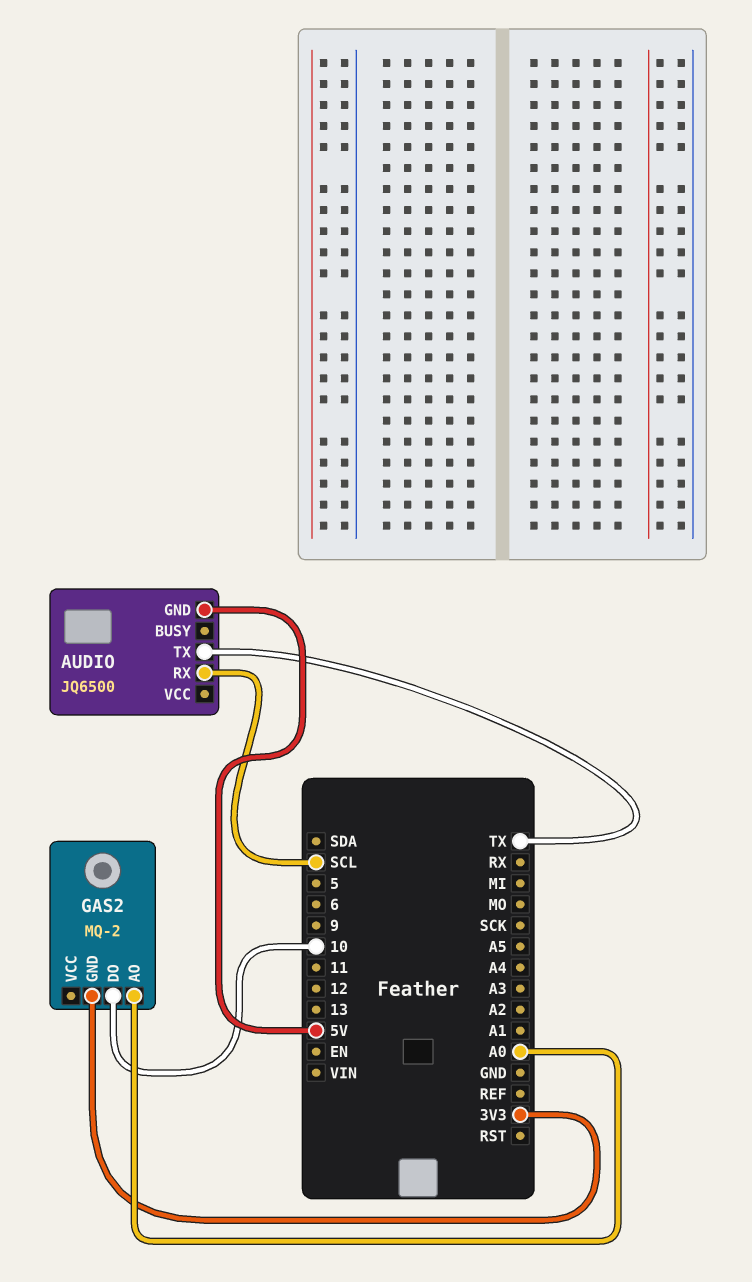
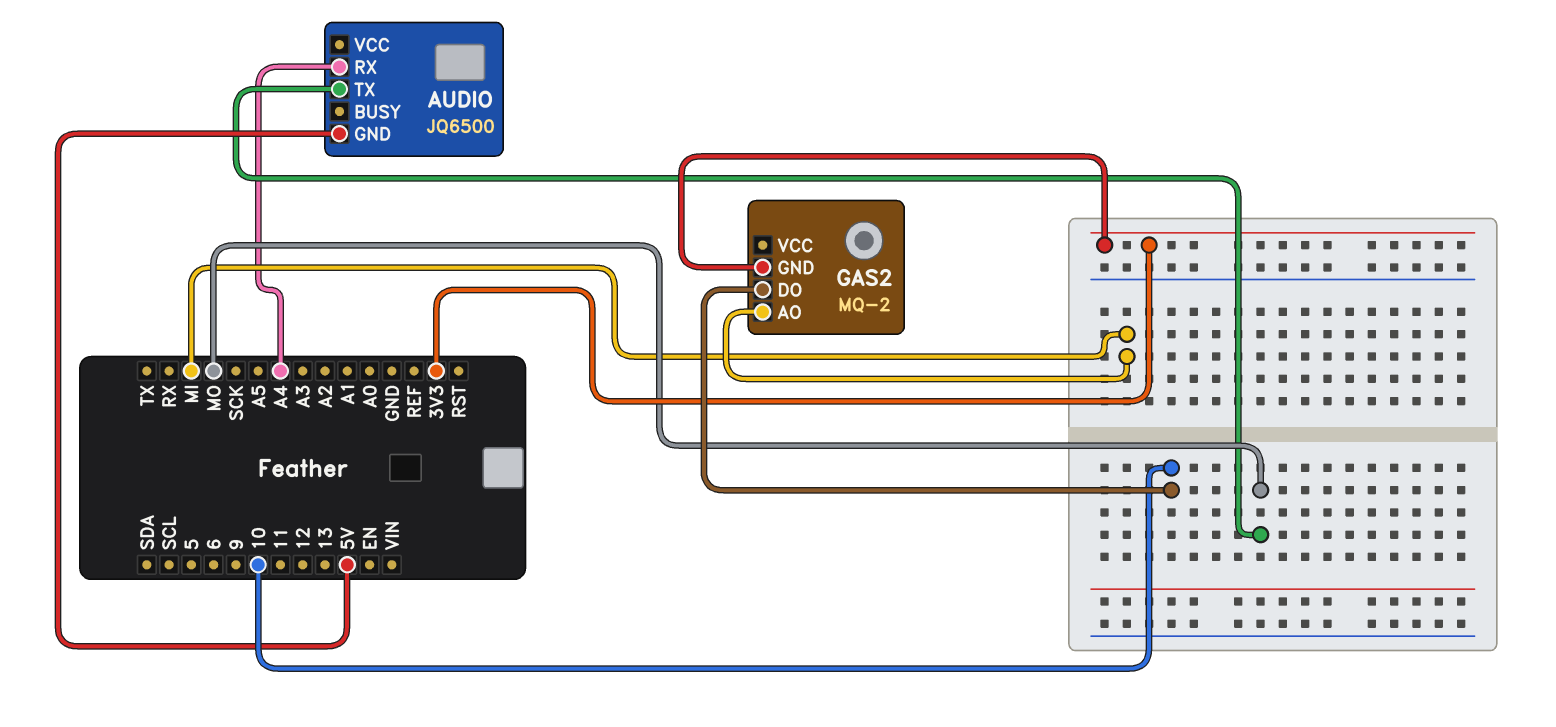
AUDIO pin RX: SCL -> A4
AUDIO pin TX: TX -> MO
GAS2 pin AO: A0 -> MI

